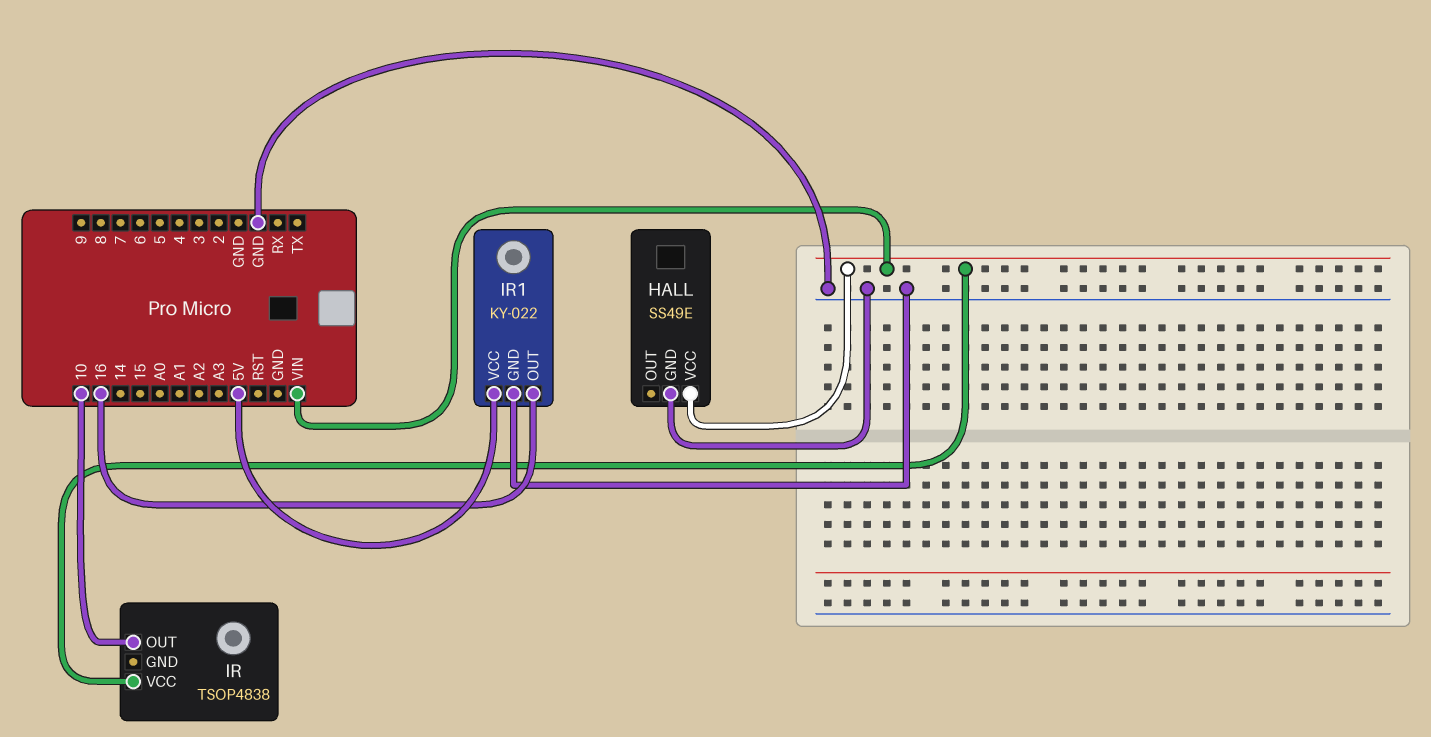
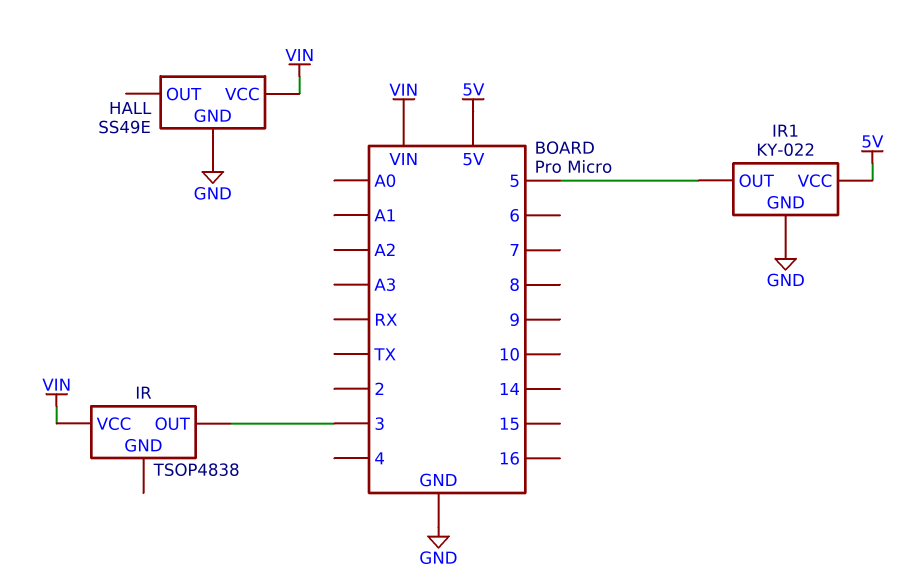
IR pin OUT: 10 -> 3
IR1 pin OUT: 16 -> 5

